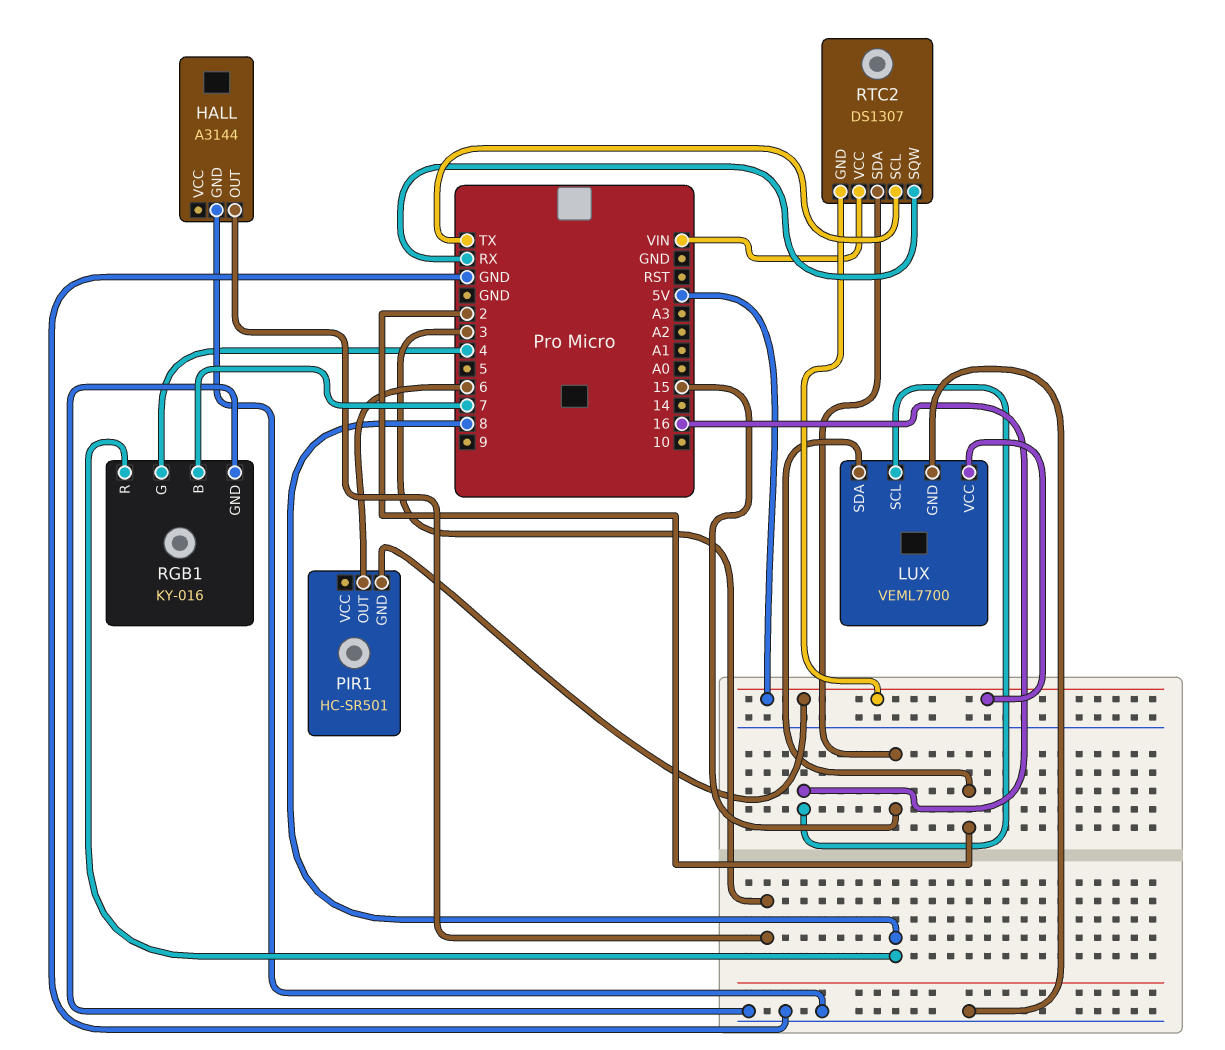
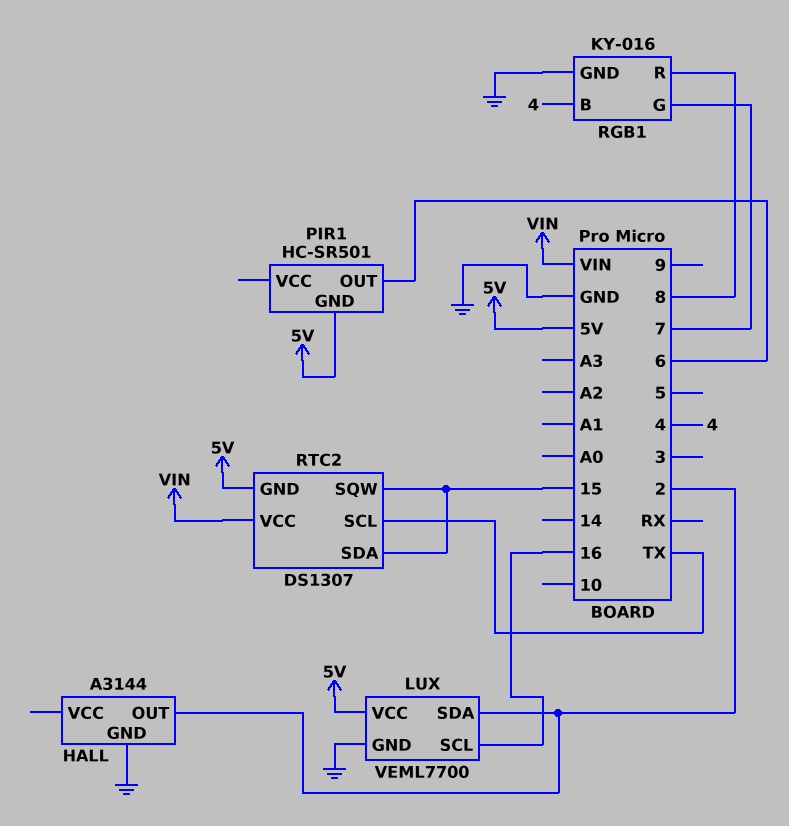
HALL pin OUT: 3 -> 2
RGB1 pin B: 7 -> 4
RGB1 pin G: 4 -> 7
RTC2 pin SQW: RX -> 15

